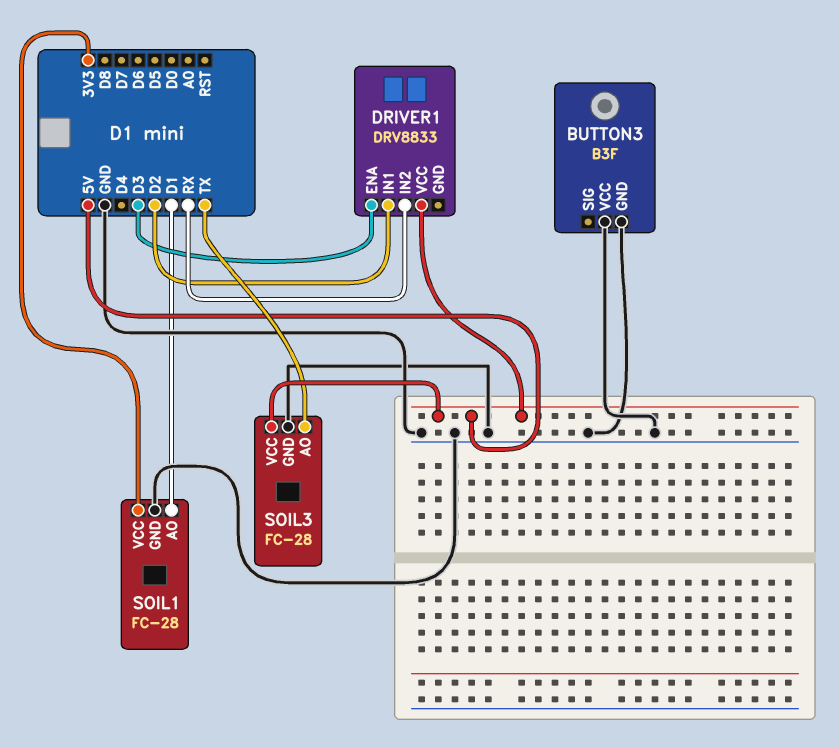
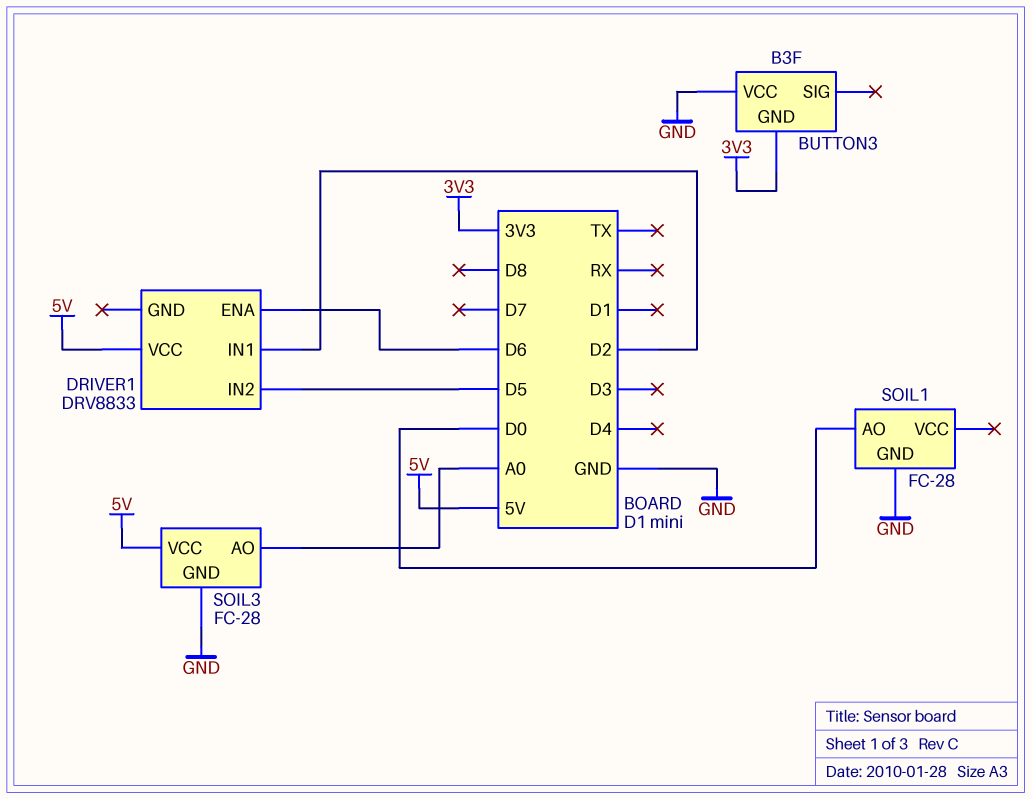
BUTTON3 pin GND: GND -> 3V3
DRIVER1 pin ENA: D3 -> D6
DRIVER1 pin IN2: RX -> D5
SOIL1 pin AO: D1 -> D0
SOIL1 pin VCC: 3V3 -> none
SOIL3 pin AO: TX -> A0

